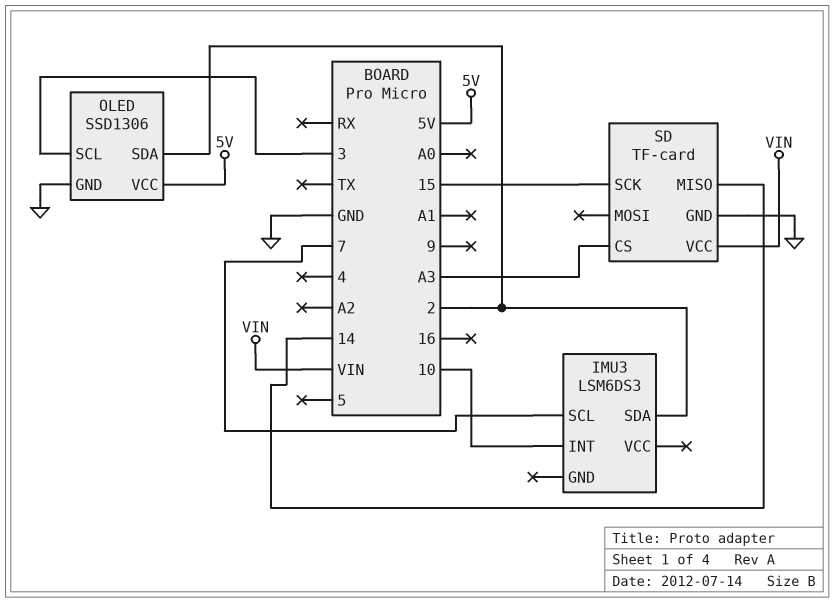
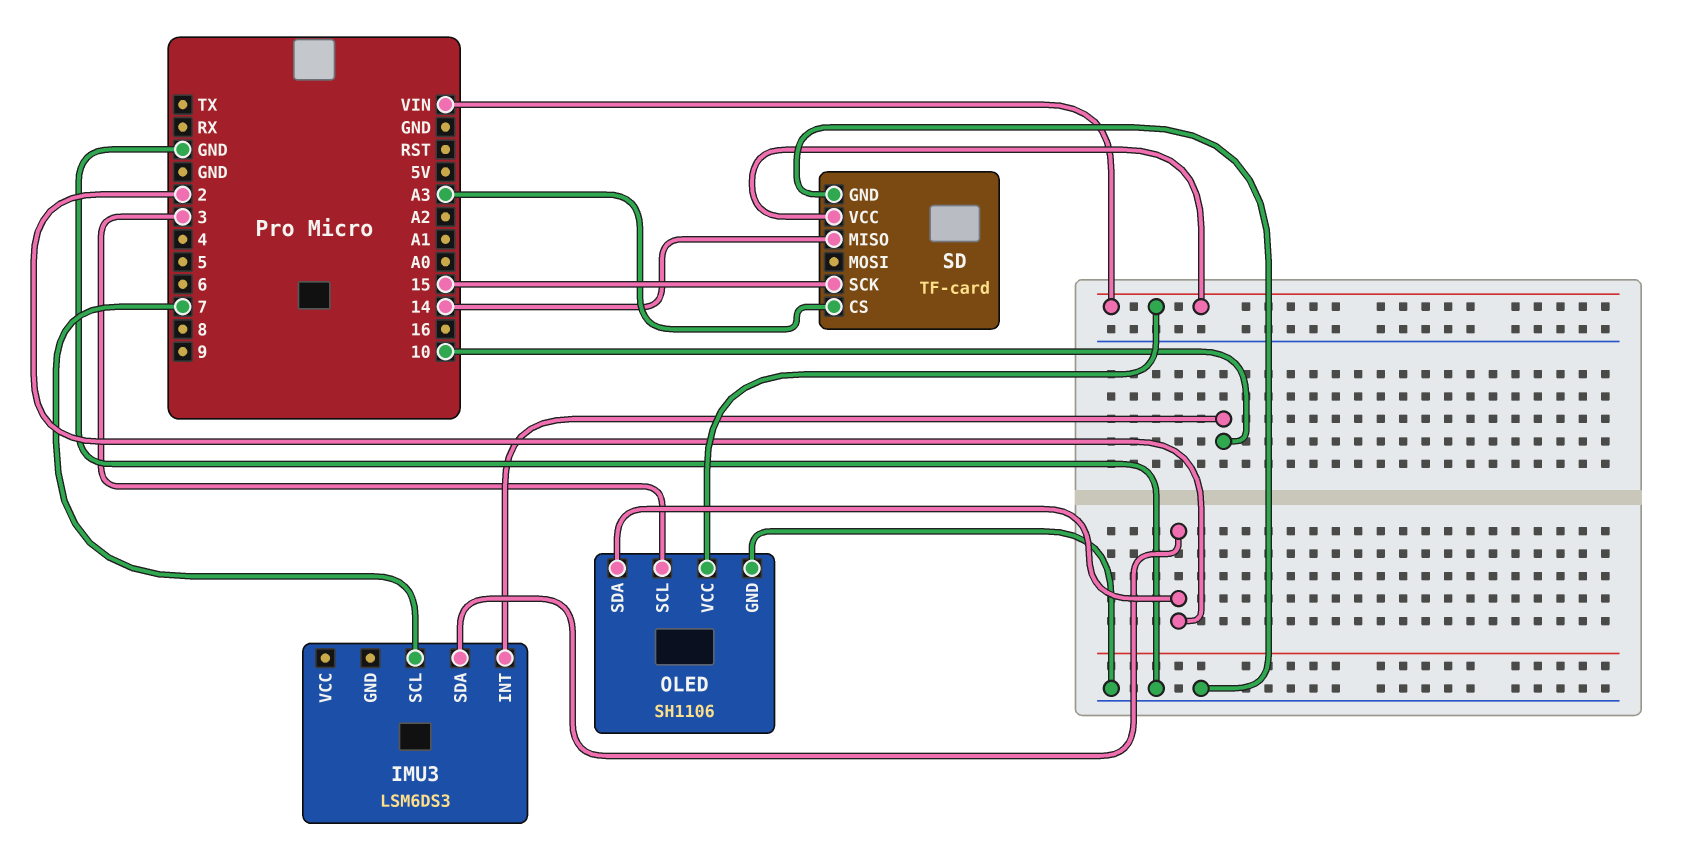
OLED: SSD1306 -> SH1106
OLED pin VCC: 5V -> VIN

